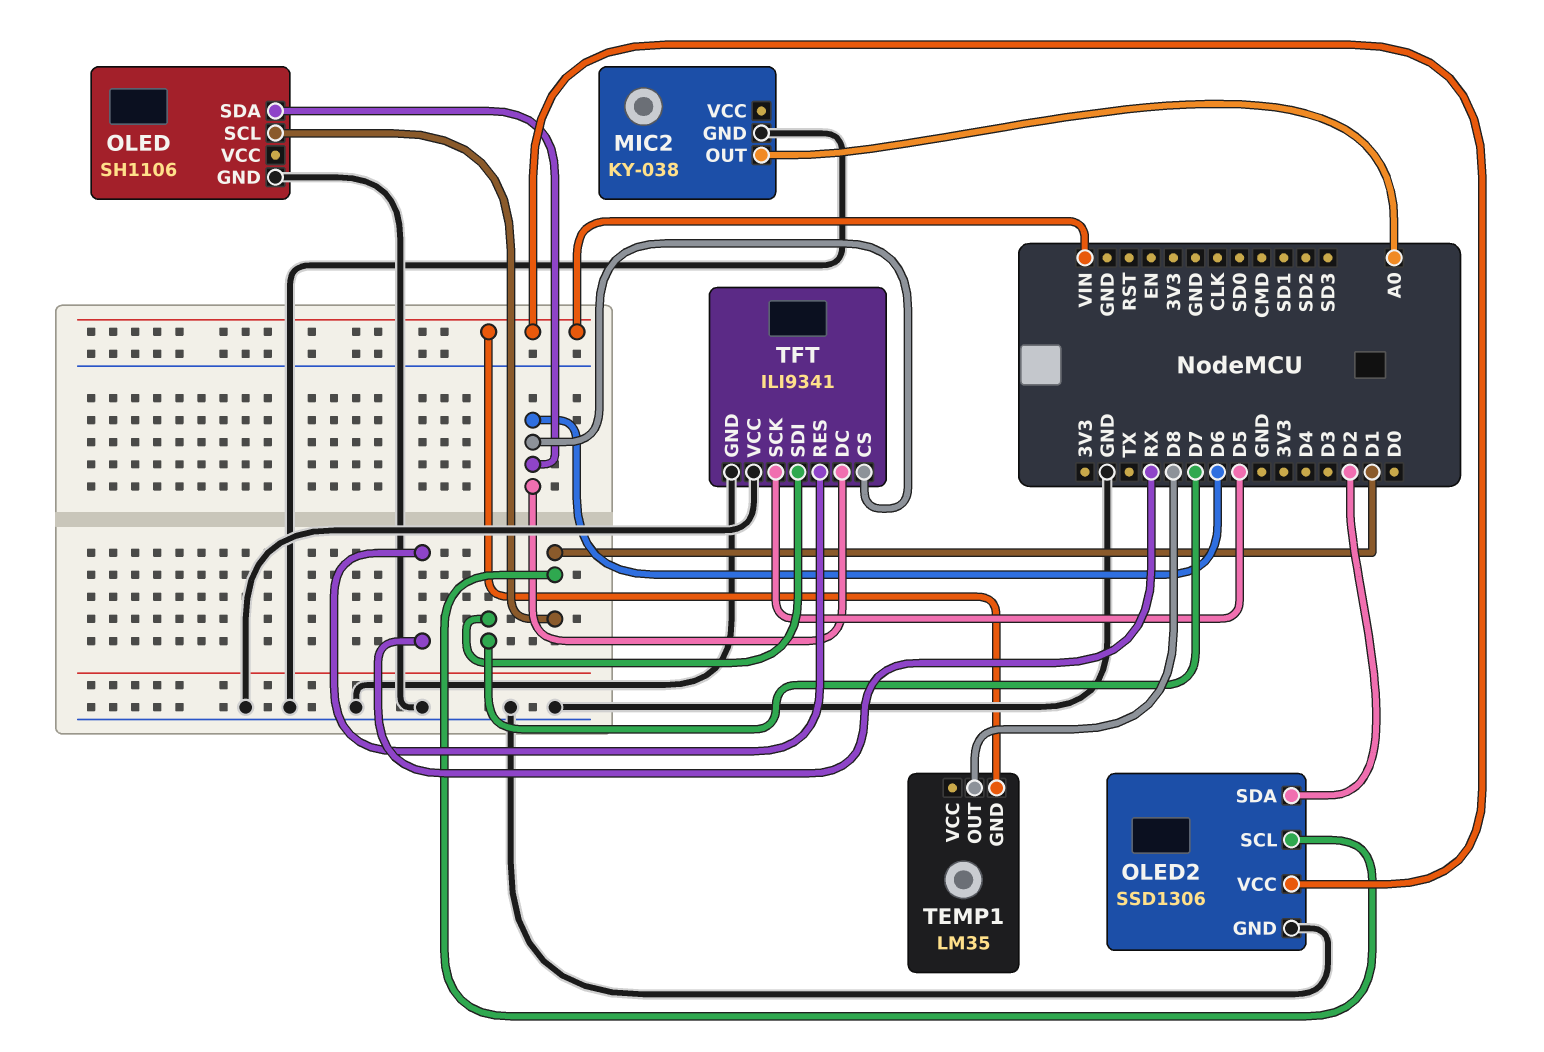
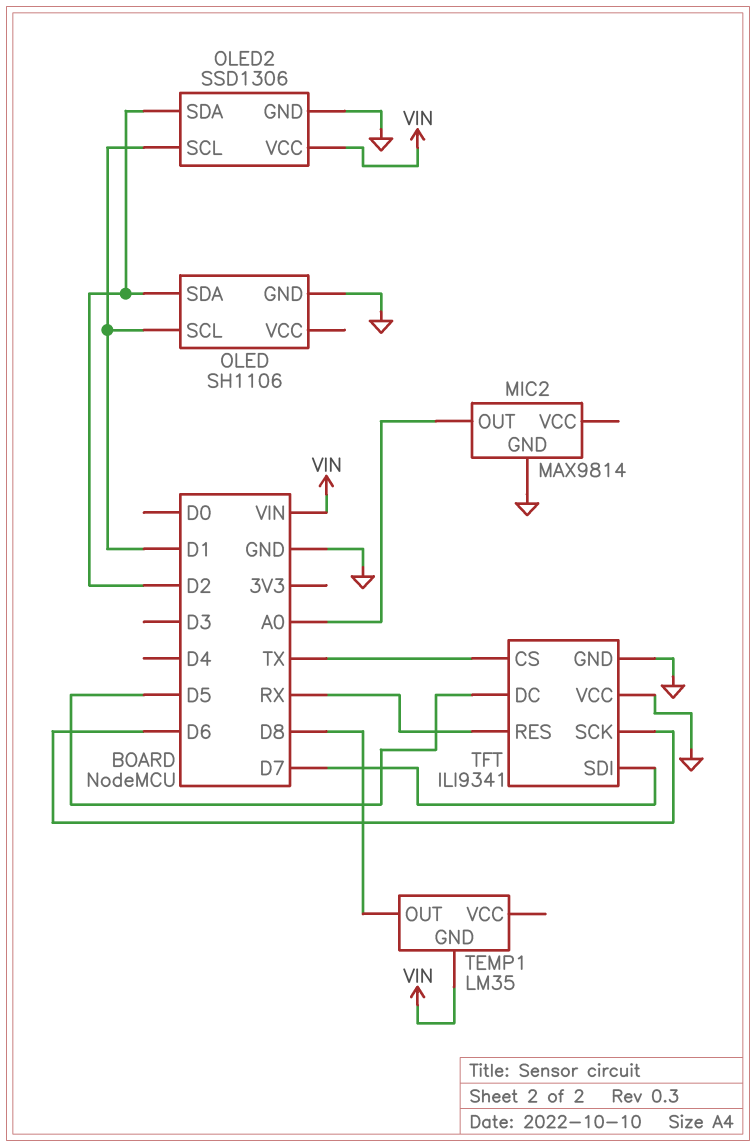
MIC2: KY-038 -> MAX9814
OLED pin SDA: D6 -> D2
TFT pin CS: D6 -> TX
TFT pin DC: D6 -> D5
TFT pin SCK: D5 -> D6

